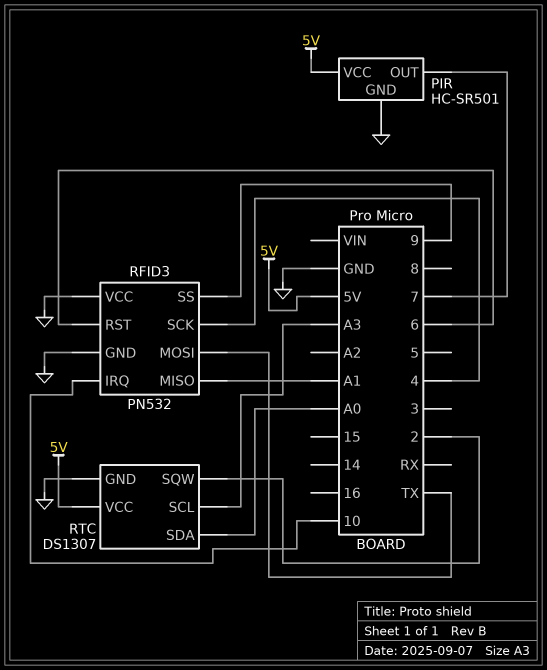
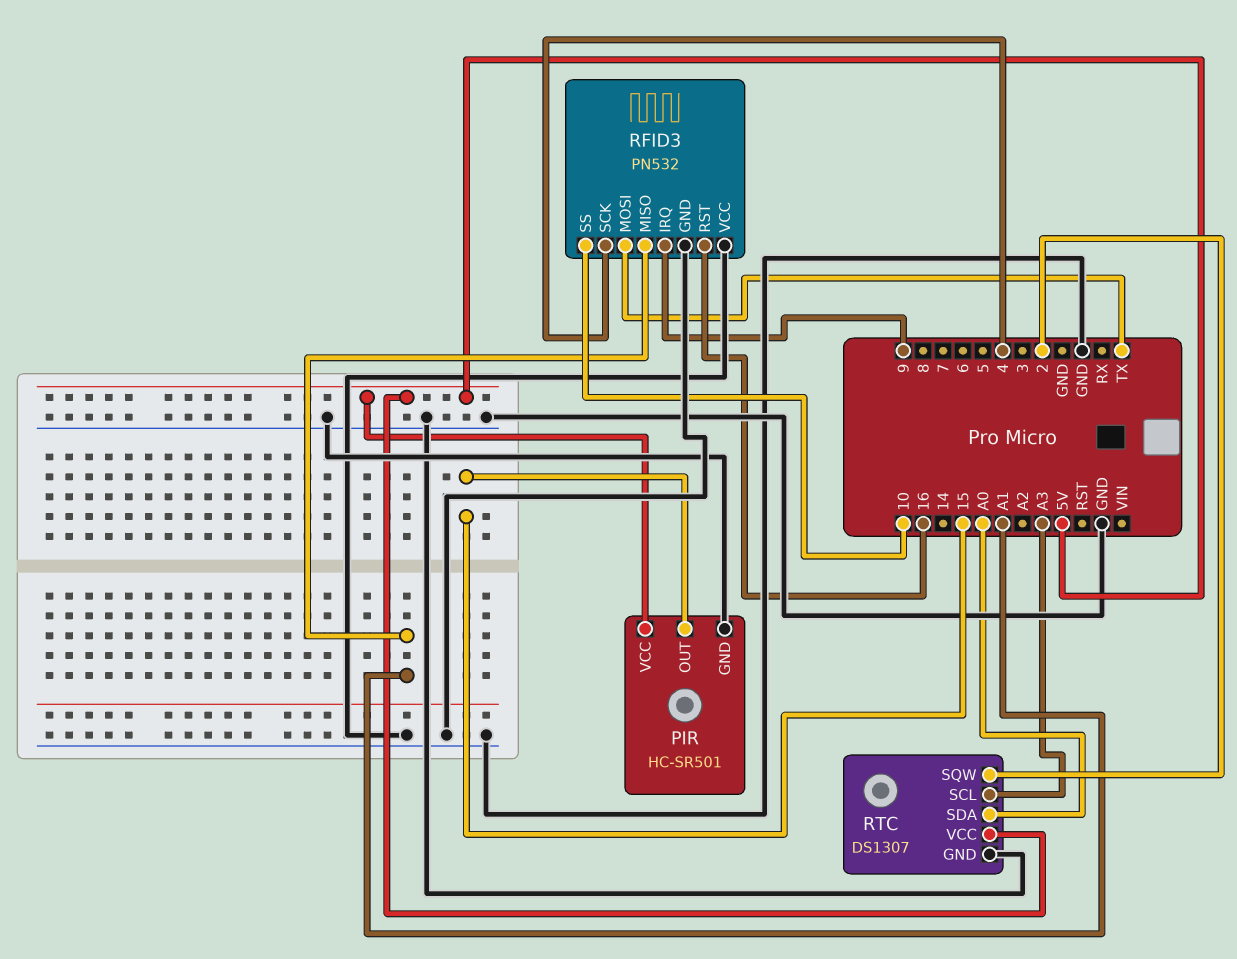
PIR pin OUT: 7 -> 15
RFID3 pin IRQ: 10 -> 9
RFID3 pin RST: 6 -> 16
RFID3 pin SS: 9 -> 10

